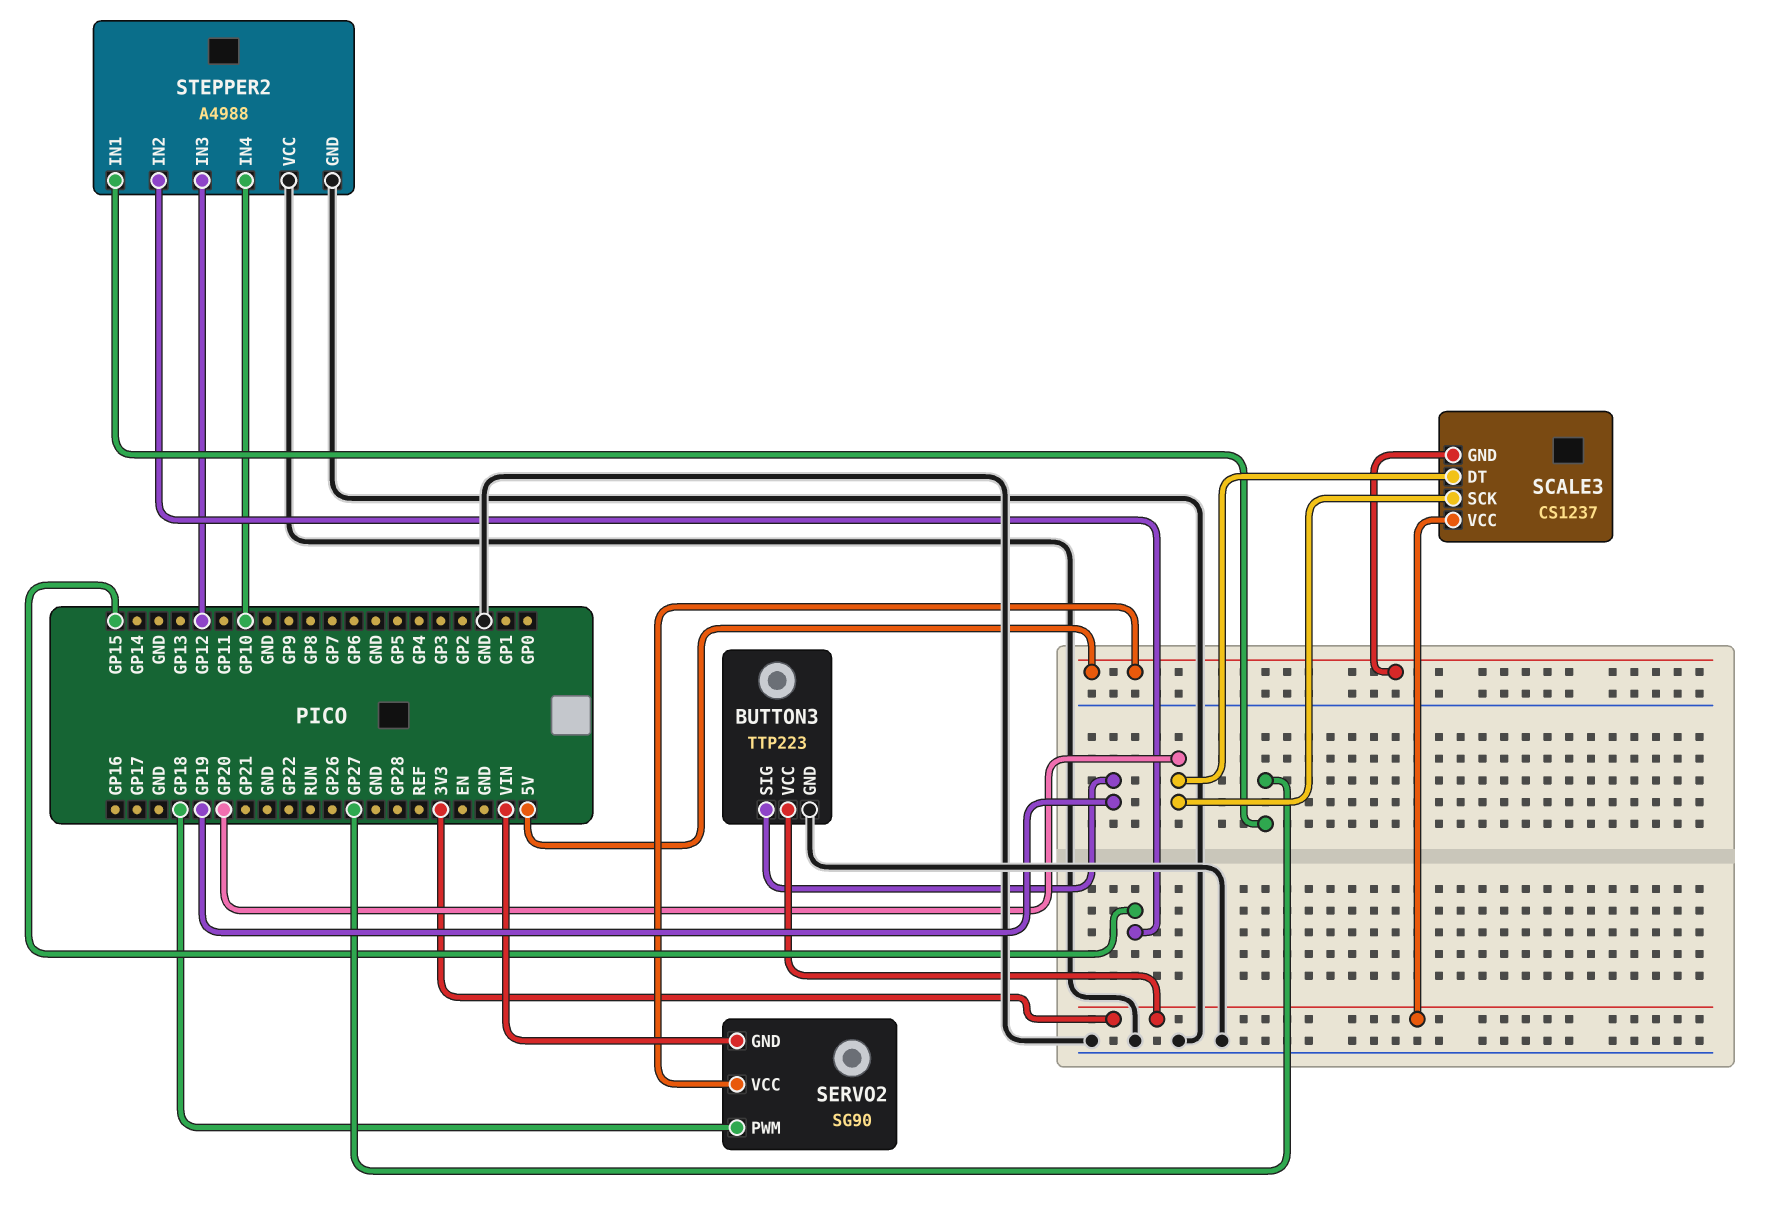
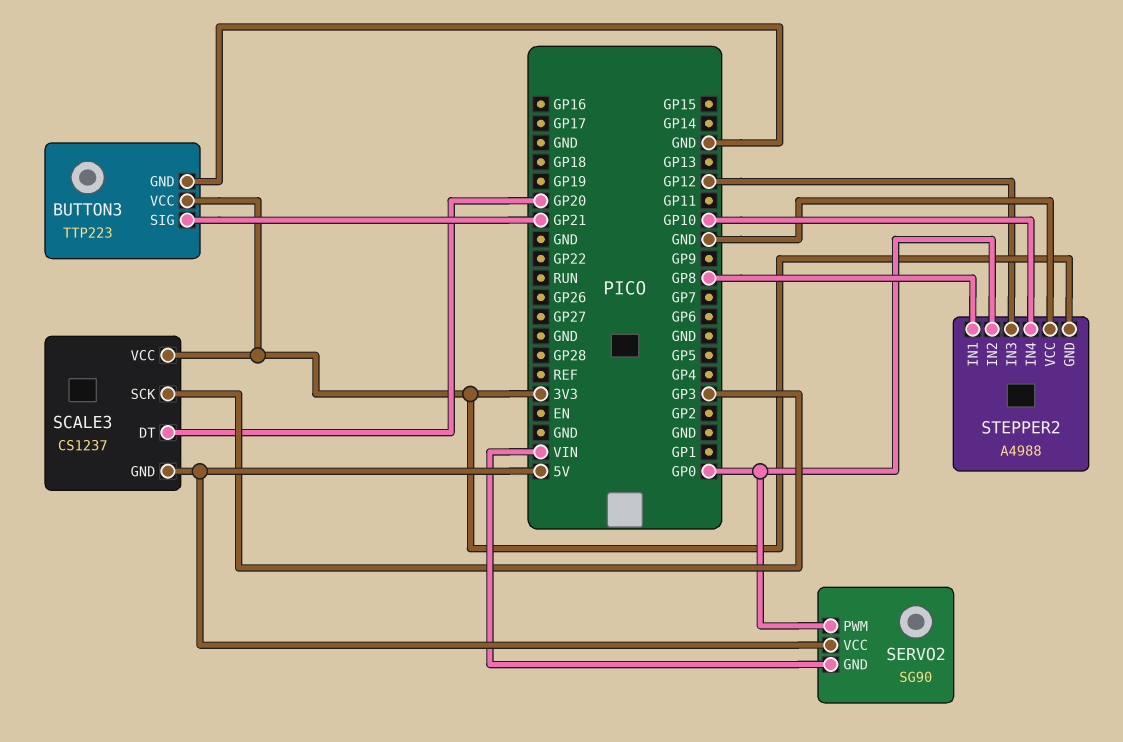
BUTTON3 pin SIG: GP19 -> GP21
SCALE3 pin SCK: GP20 -> GP3
SERVO2 pin PWM: GP18 -> GP0
STEPPER2 pin GND: GND -> 3V3
STEPPER2 pin IN1: GP27 -> GP8
STEPPER2 pin IN2: GP15 -> GP0

